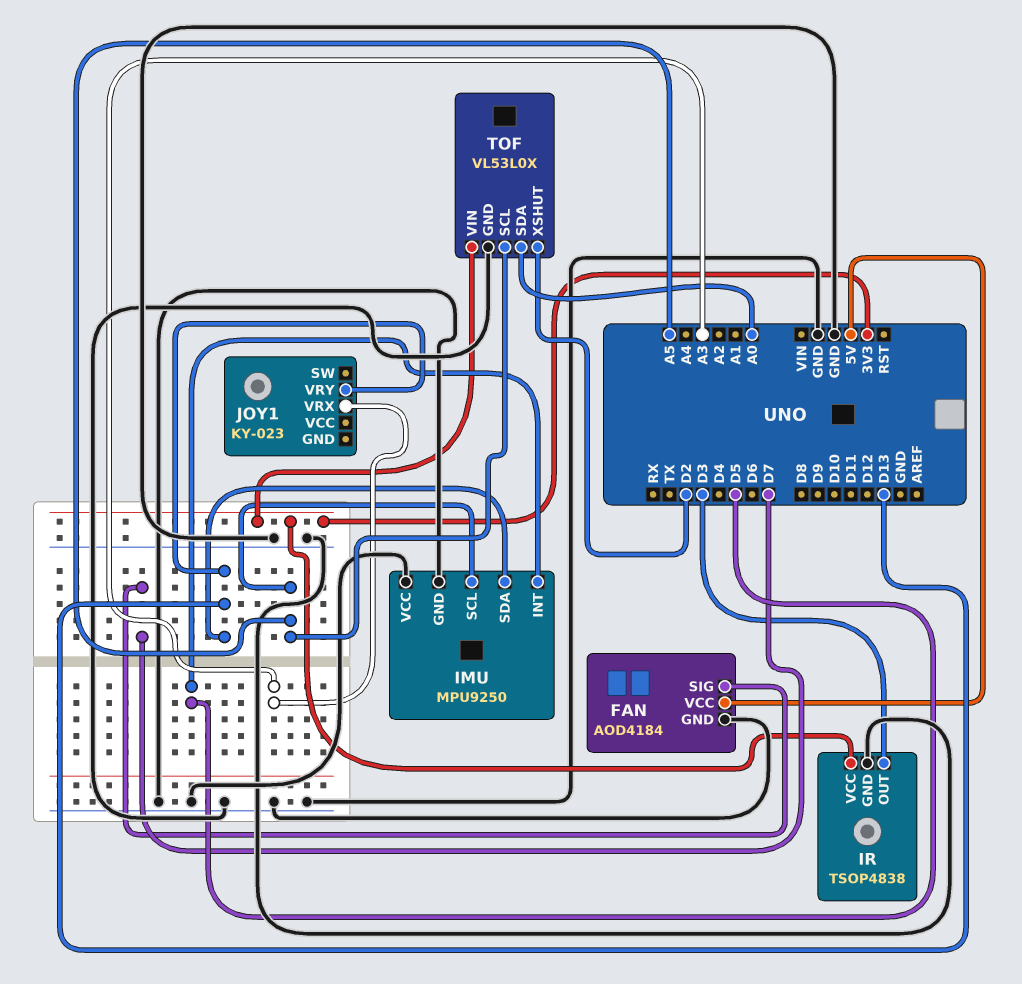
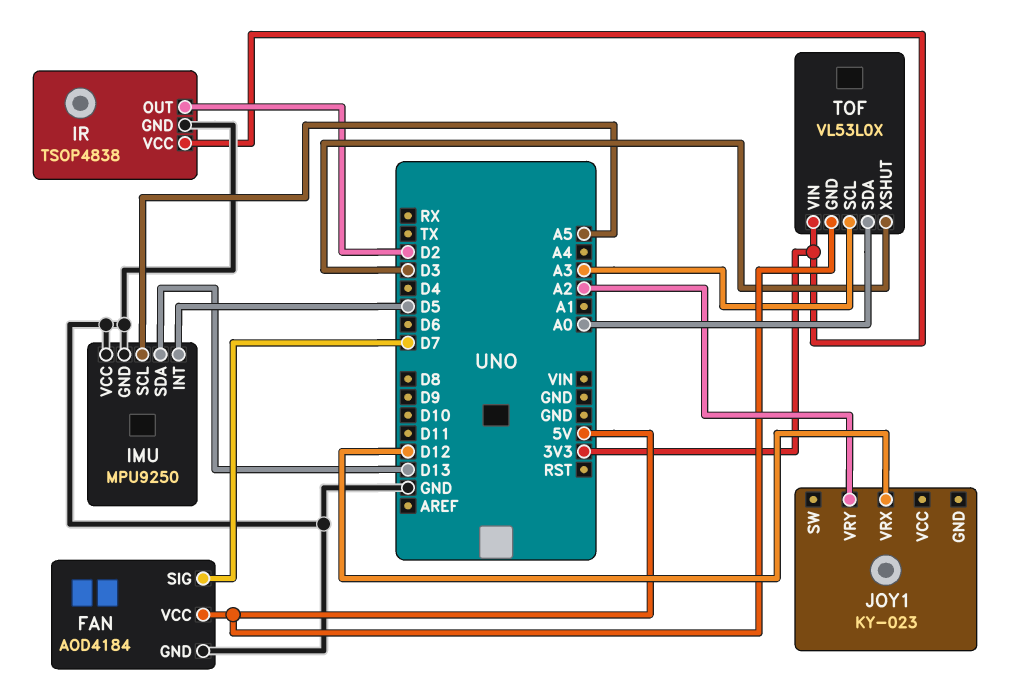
IR pin OUT: D3 -> D2
JOY1 pin VRX: A3 -> D12
JOY1 pin VRY: D13 -> A2
TOF pin GND: GND -> 5V
TOF pin SCL: A5 -> A3
TOF pin XSHUT: D2 -> D3

